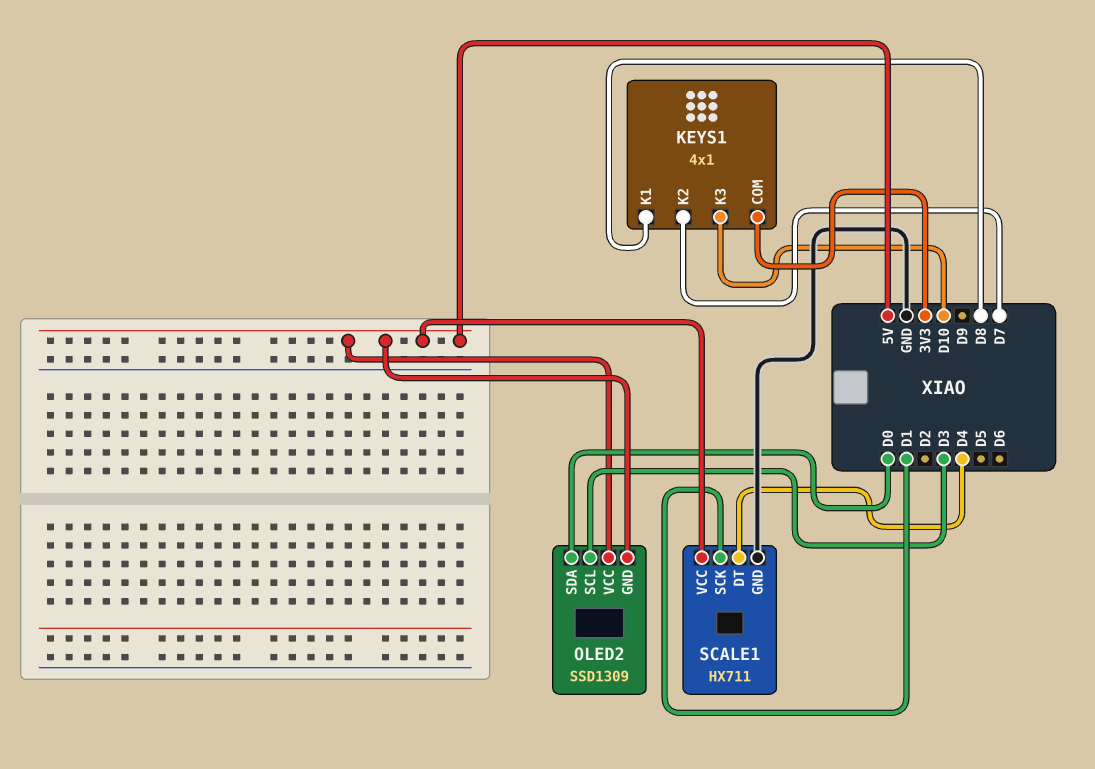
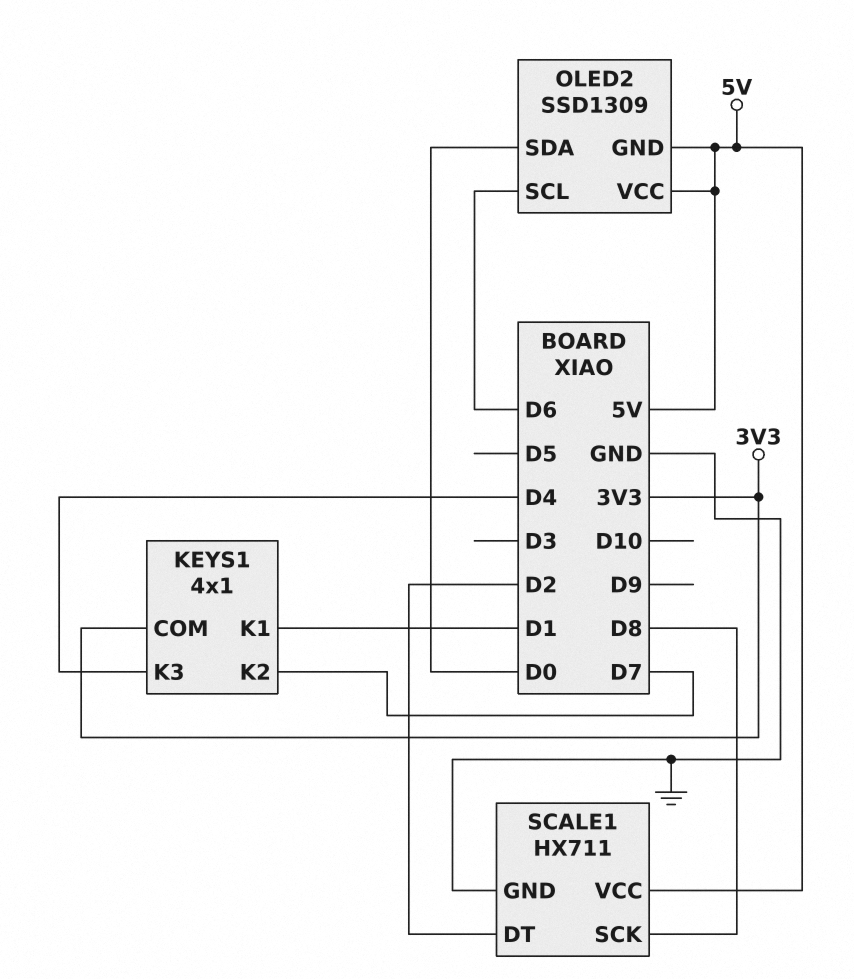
KEYS1 pin K1: D8 -> D1
KEYS1 pin K3: D10 -> D4
OLED2 pin SCL: D3 -> D6
SCALE1 pin DT: D4 -> D2
SCALE1 pin SCK: D1 -> D8

